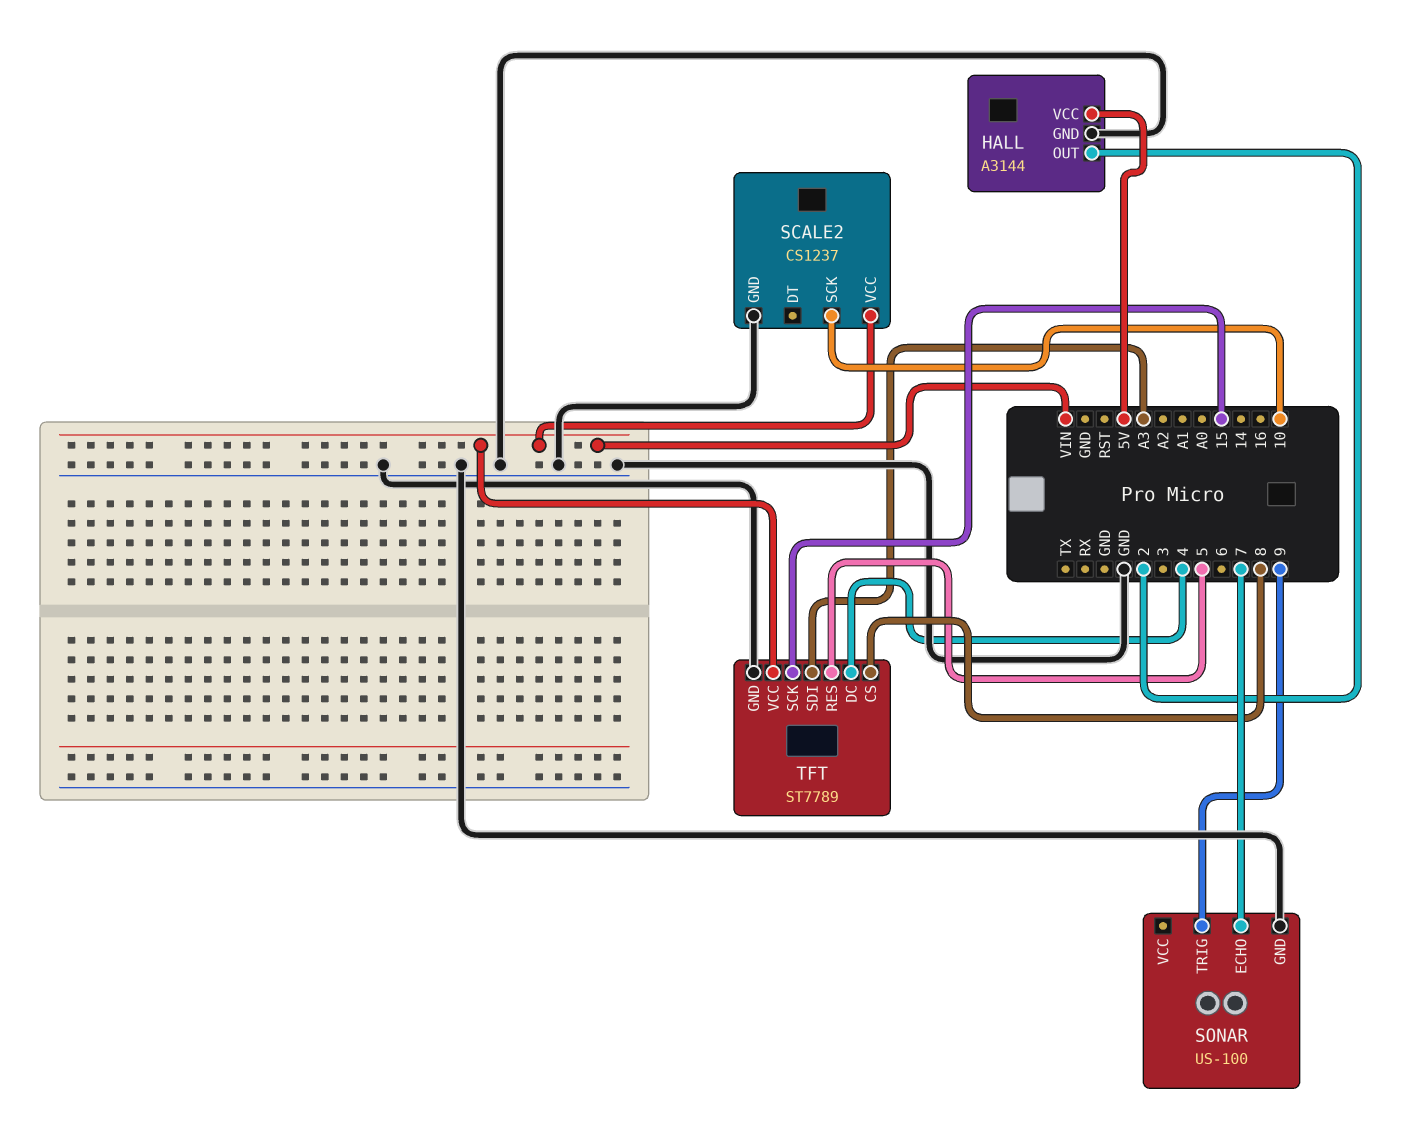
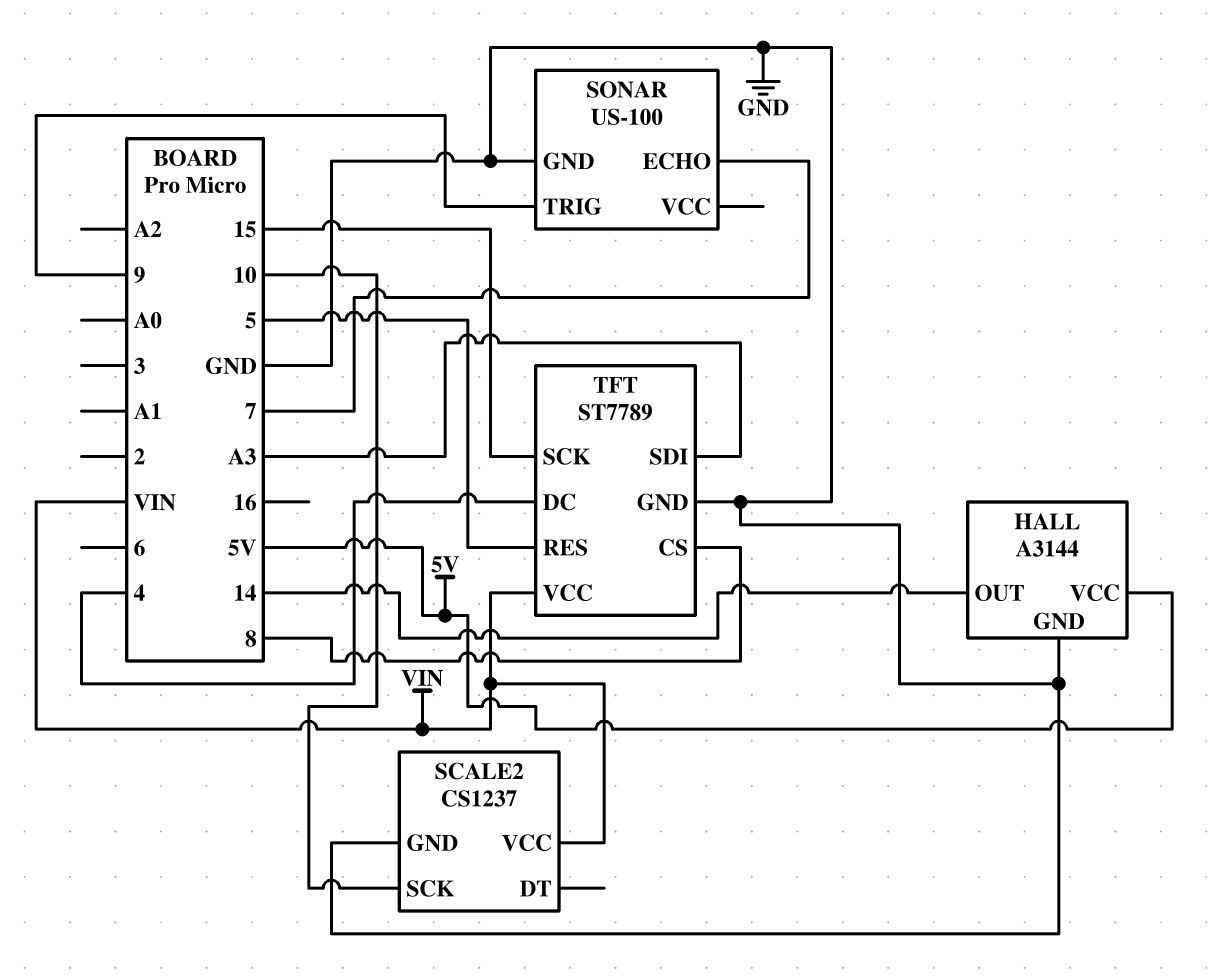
HALL pin OUT: 2 -> 14

